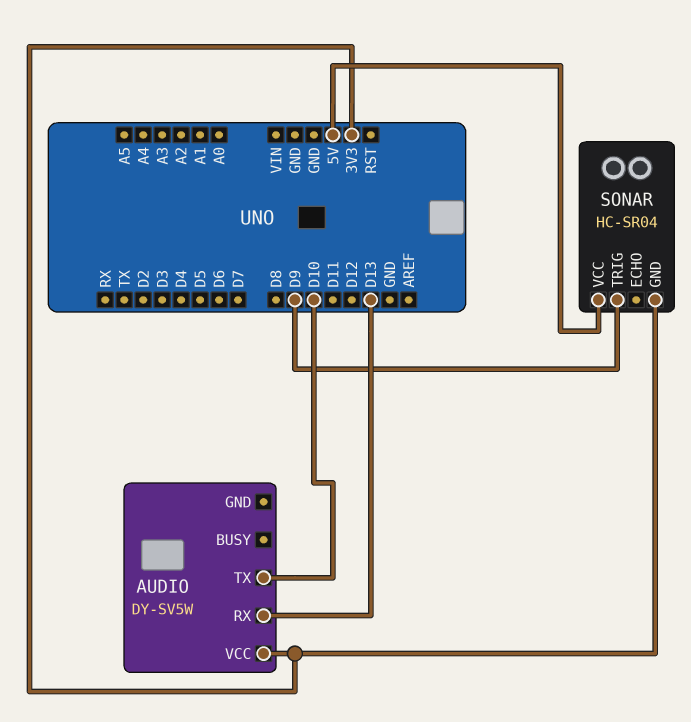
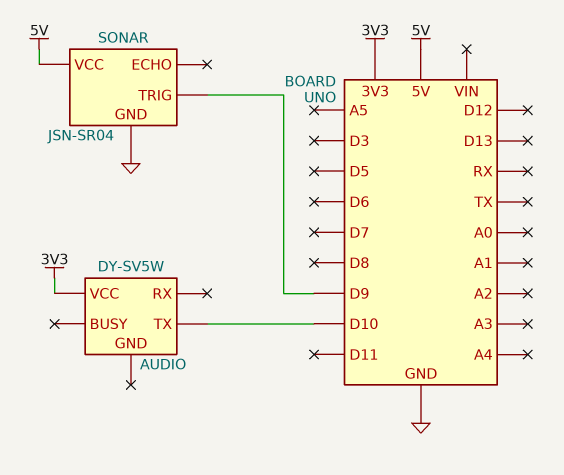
AUDIO pin RX: D13 -> none
SONAR: HC-SR04 -> JSN-SR04
SONAR pin GND: 3V3 -> GND

